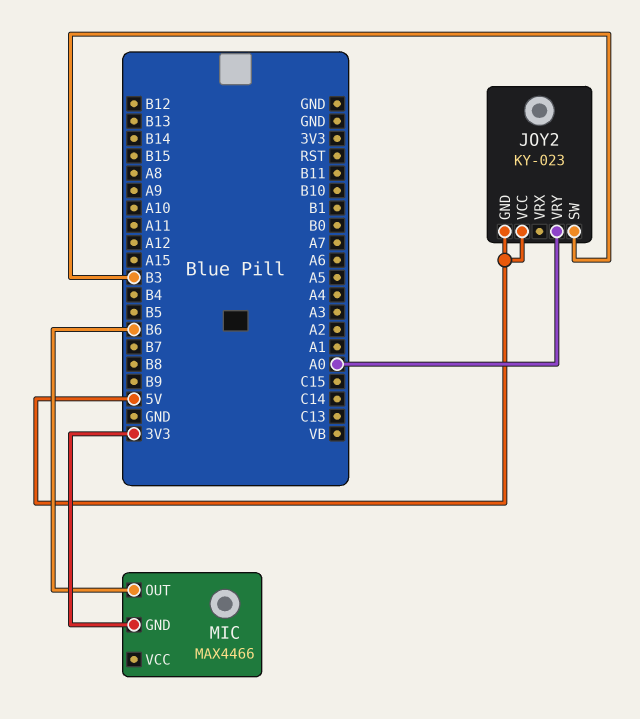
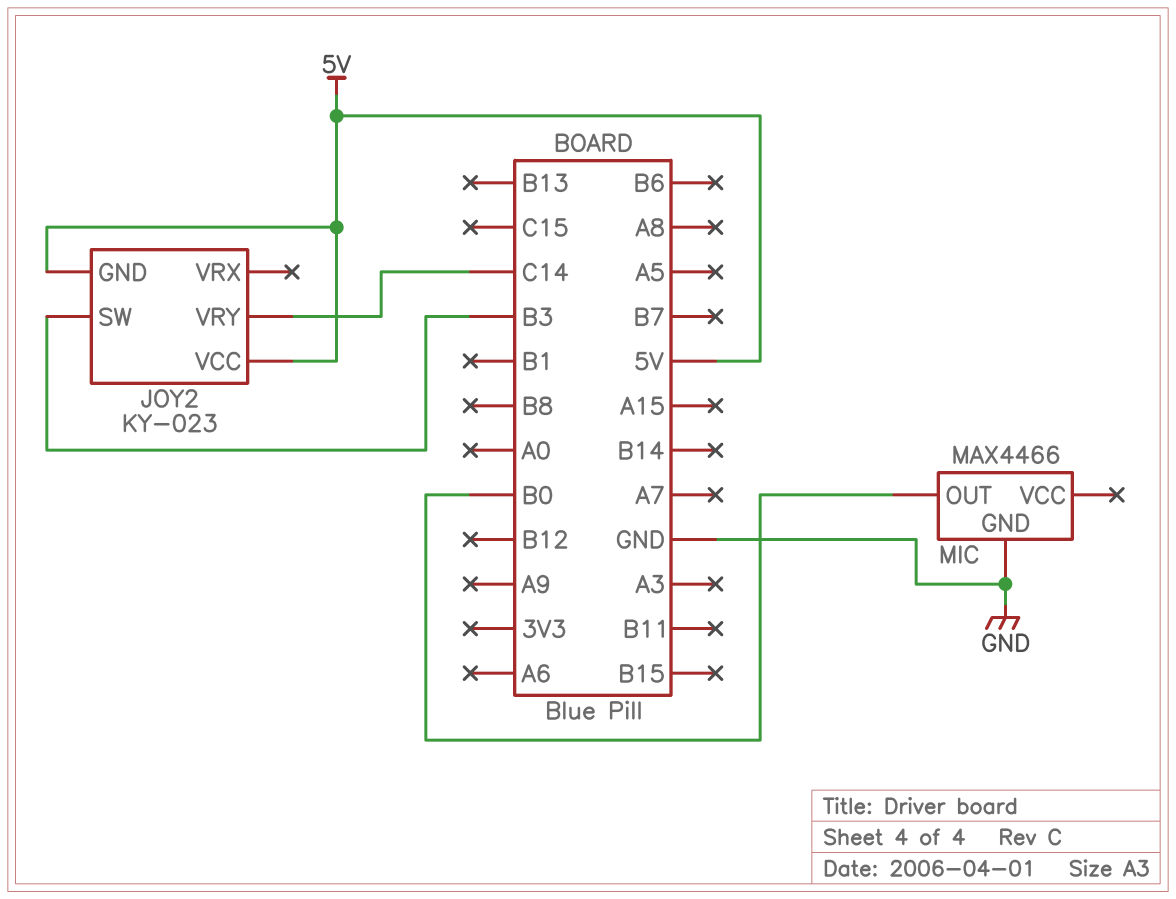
JOY2 pin VRY: A0 -> C14
MIC pin GND: 3V3 -> GND
MIC pin OUT: B6 -> B0

